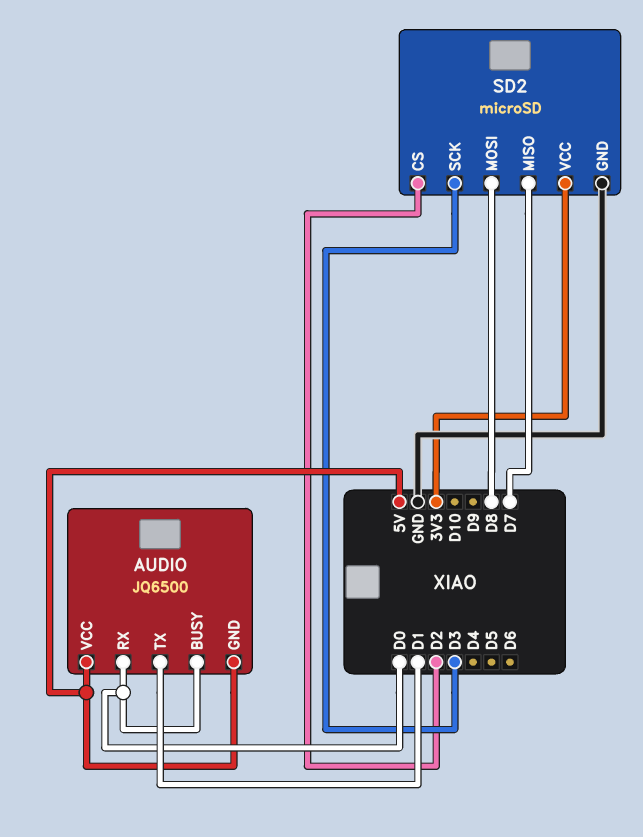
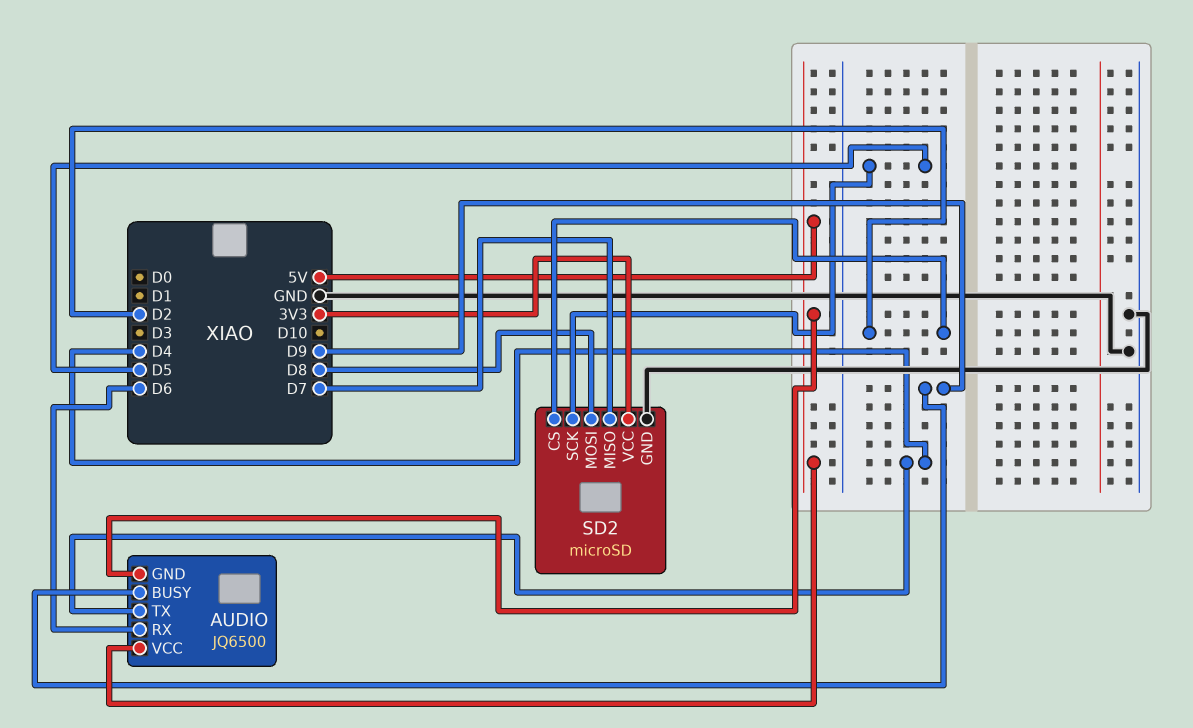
AUDIO pin BUSY: D0 -> D9
AUDIO pin RX: D0 -> D6
AUDIO pin TX: D1 -> D4
SD2 pin SCK: D3 -> D5

